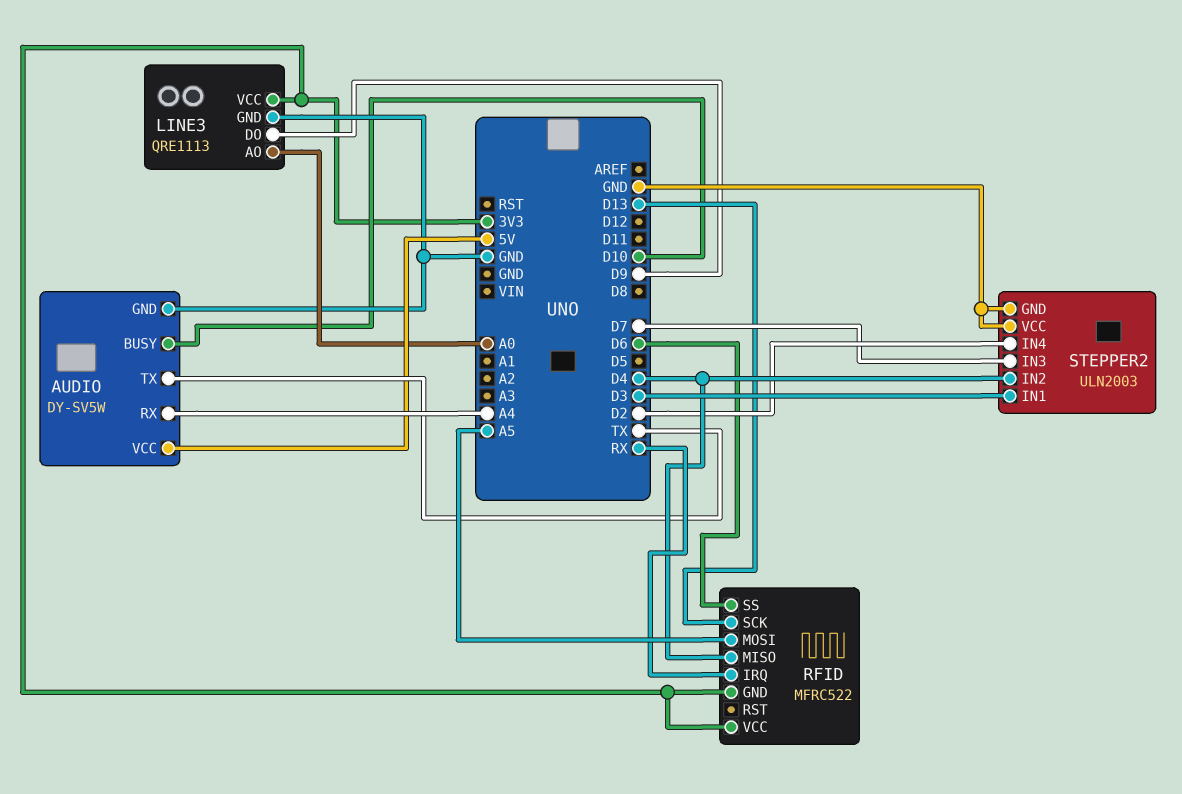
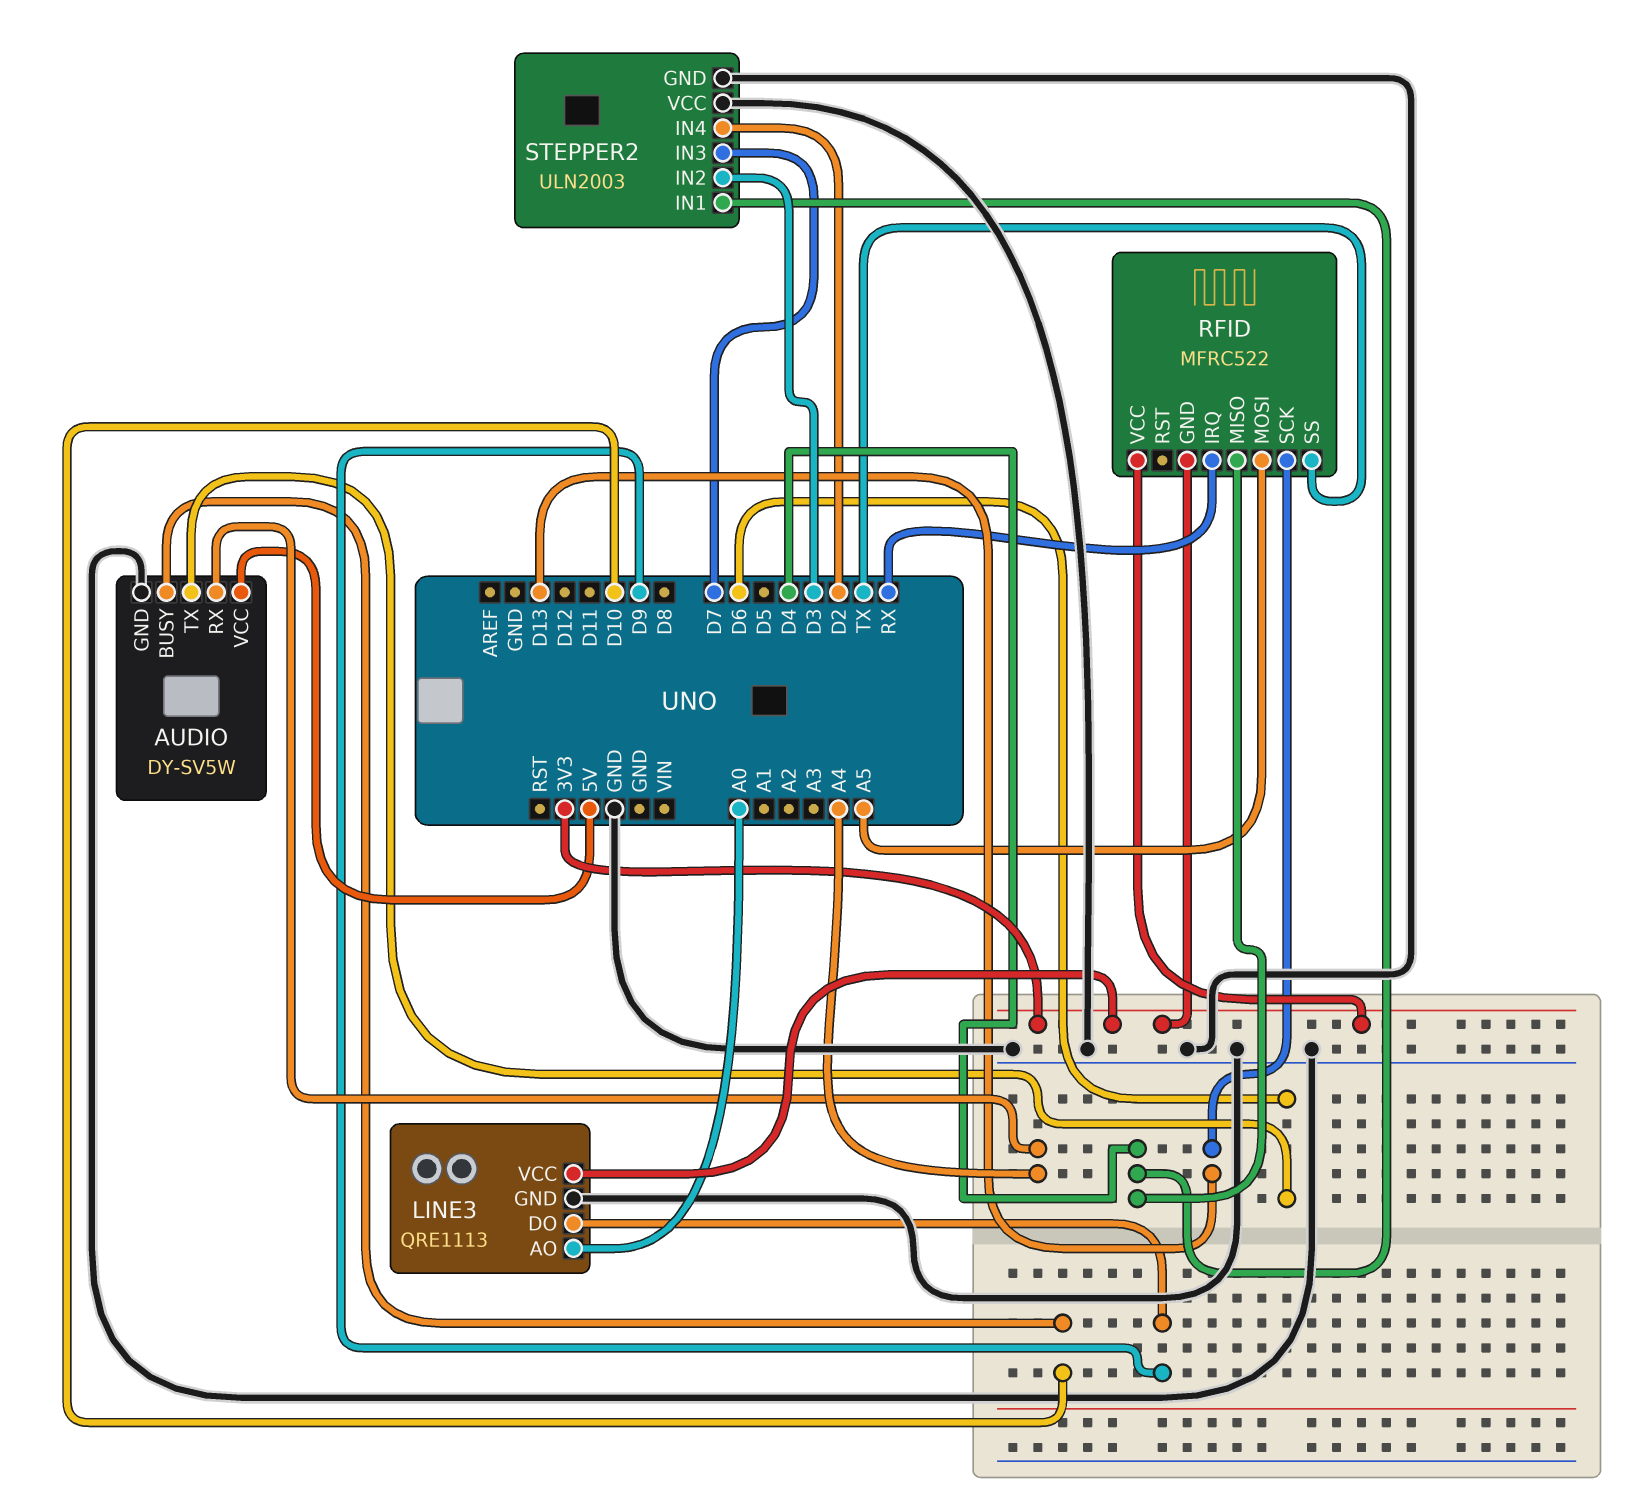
AUDIO pin TX: TX -> D6
RFID pin SS: D6 -> TX
STEPPER2 pin IN1: D3 -> D4
STEPPER2 pin IN2: D4 -> D3

